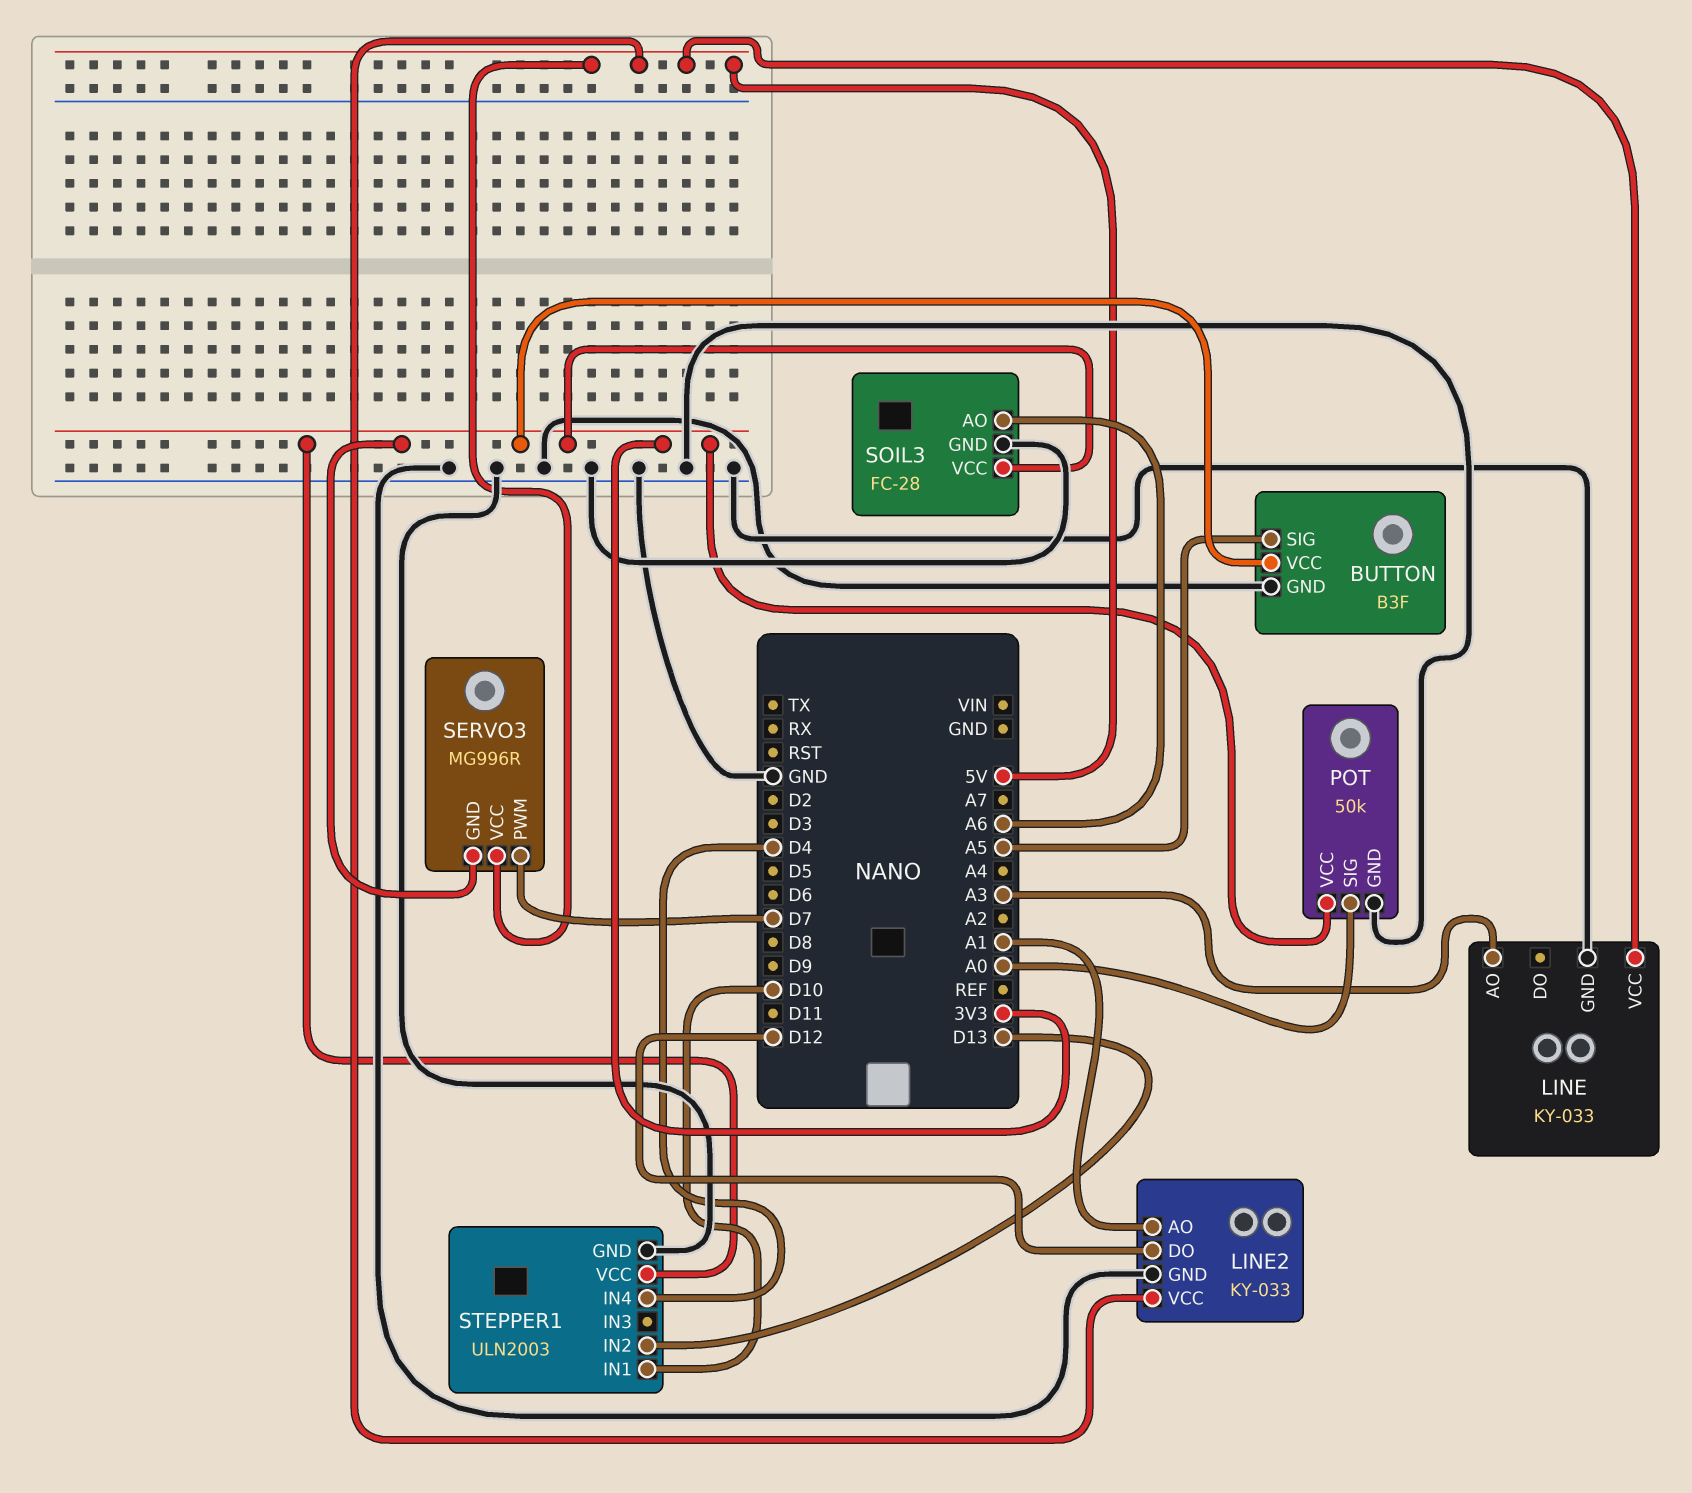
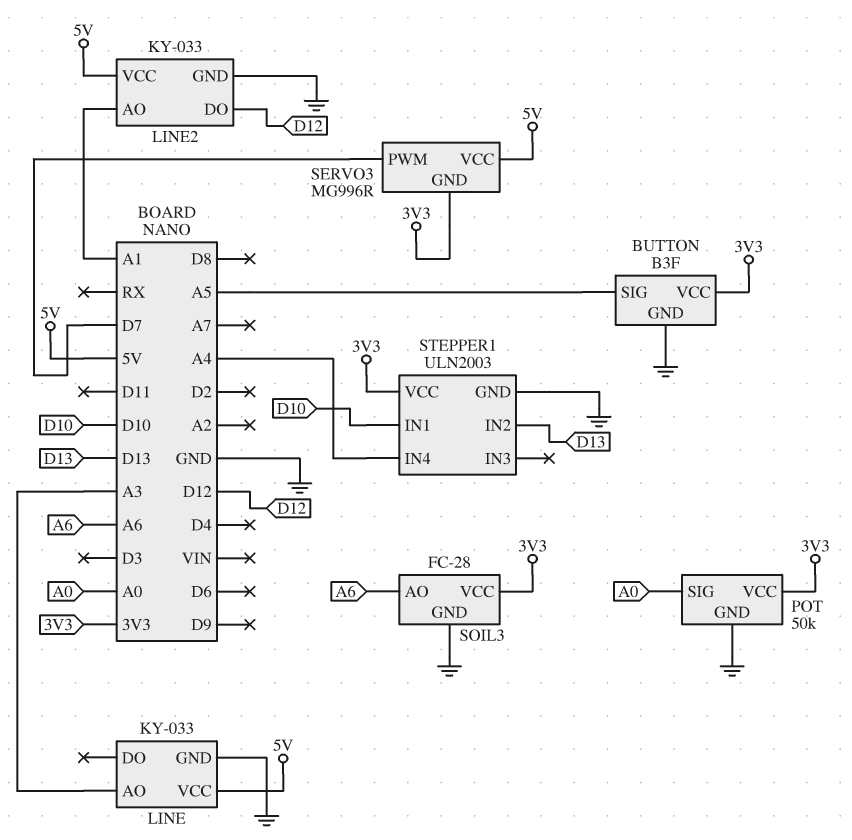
STEPPER1 pin IN4: D4 -> A4

